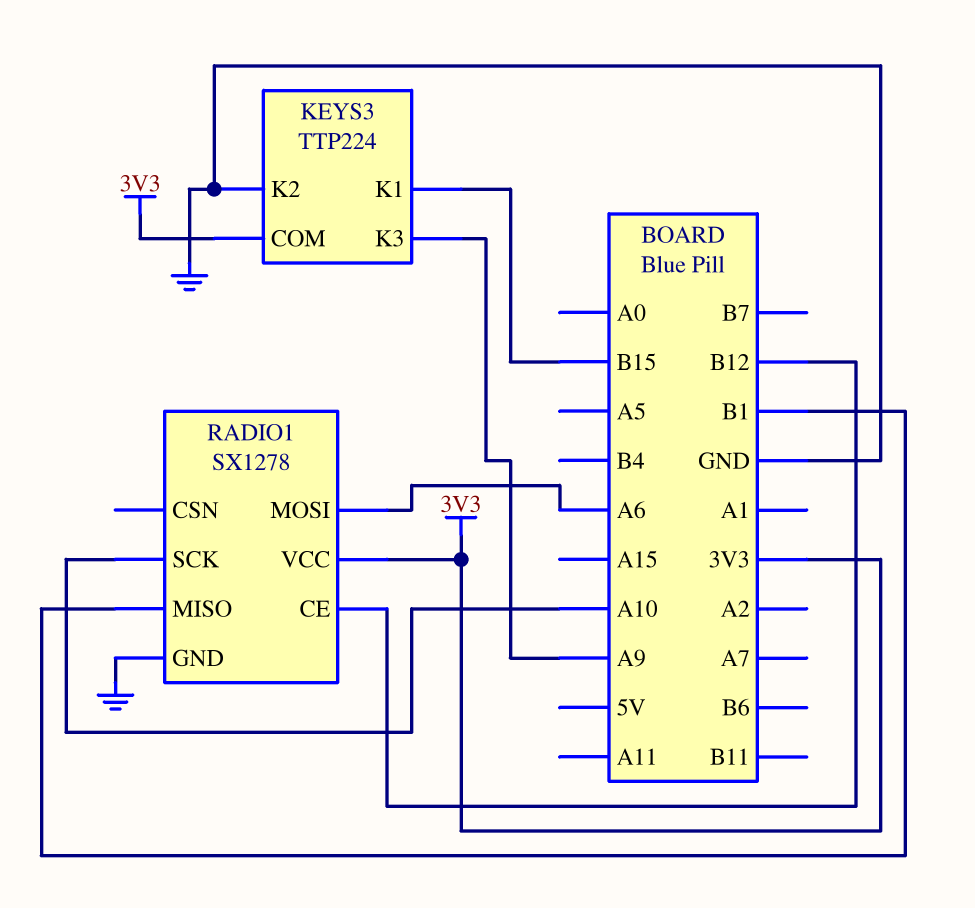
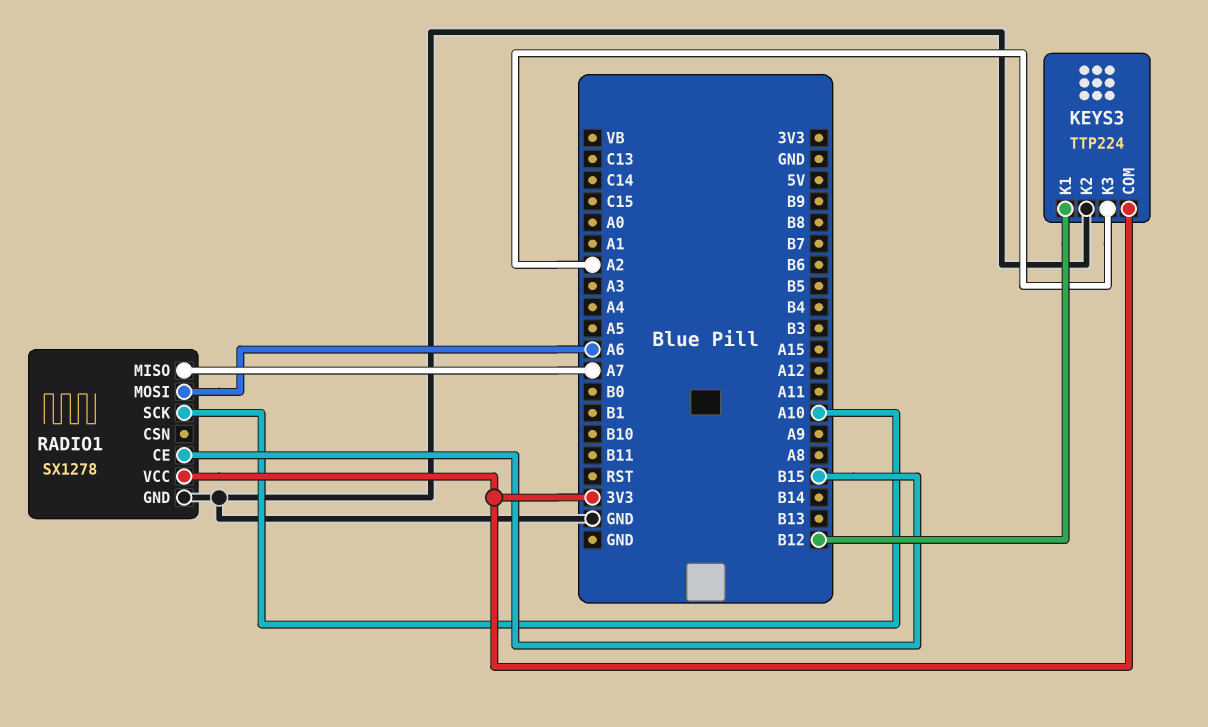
KEYS3 pin K1: B15 -> B12
KEYS3 pin K3: A9 -> A2
RADIO1 pin CE: B12 -> B15
RADIO1 pin MISO: B1 -> A7

